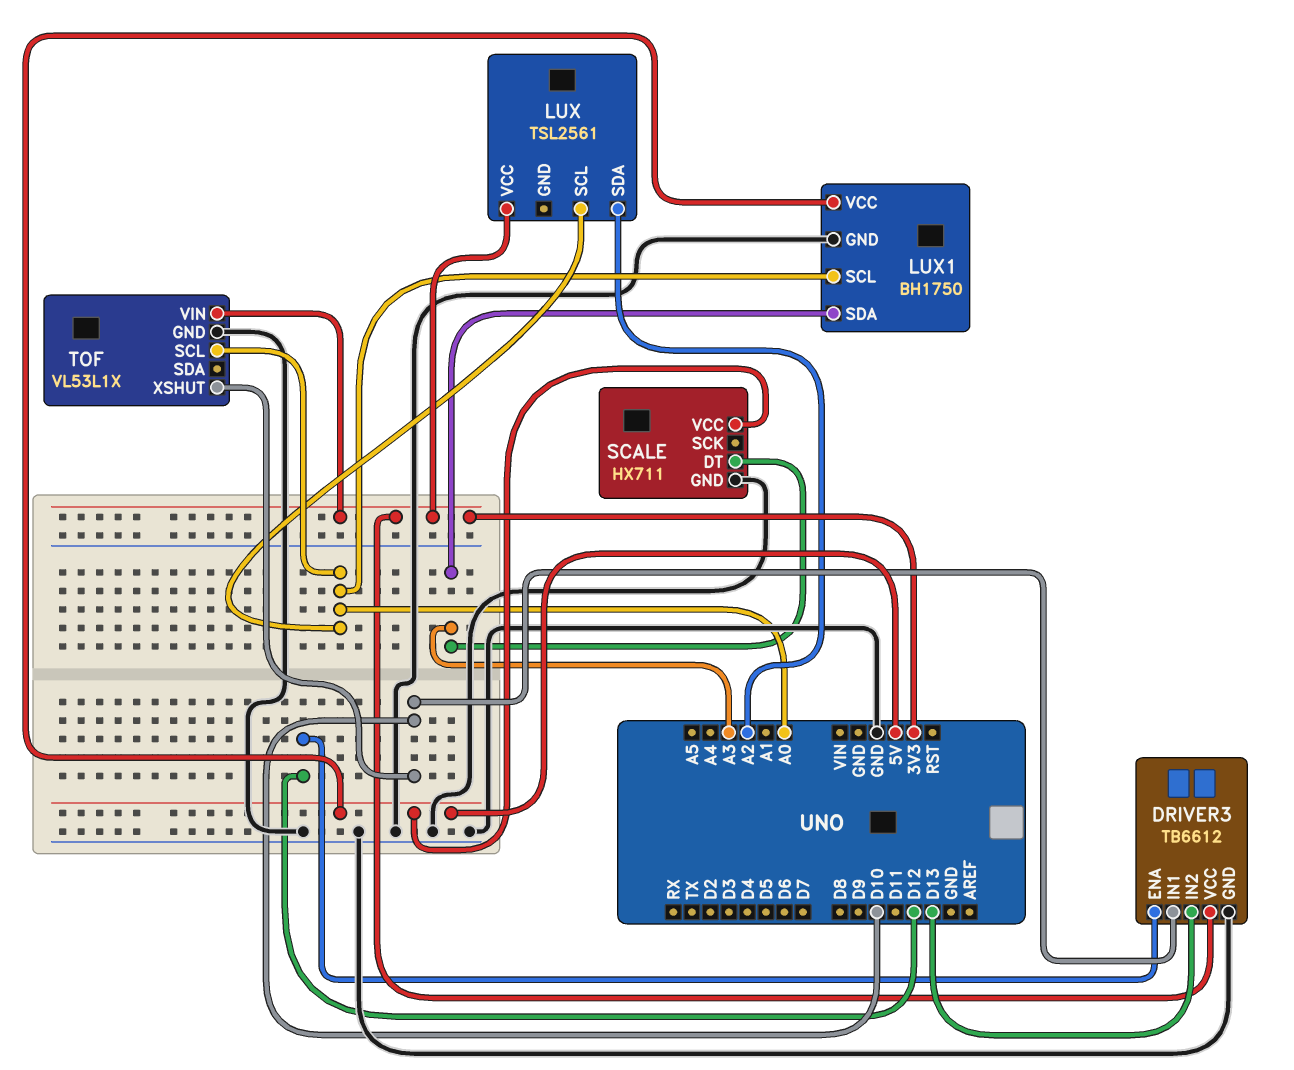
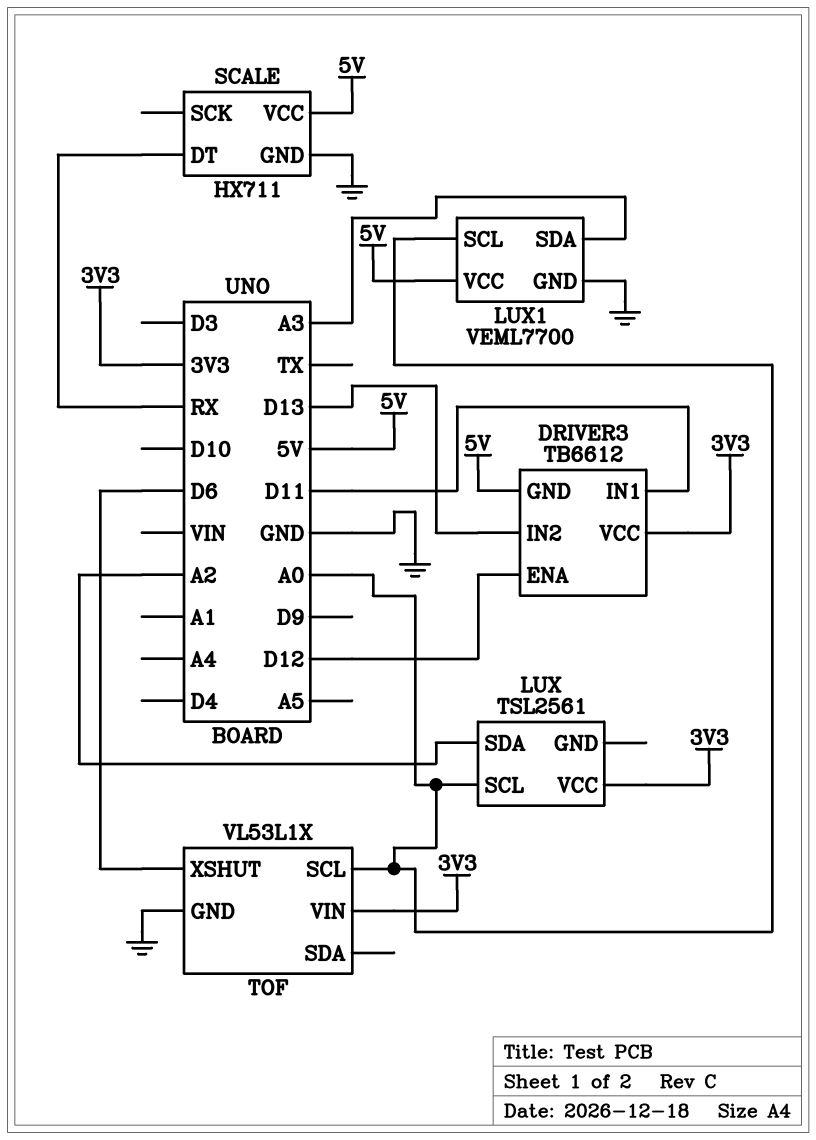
DRIVER3 pin GND: GND -> 5V
DRIVER3 pin IN1: D10 -> D11
LUX1: BH1750 -> VEML7700
SCALE pin DT: A3 -> RX
TOF pin XSHUT: D10 -> D6

